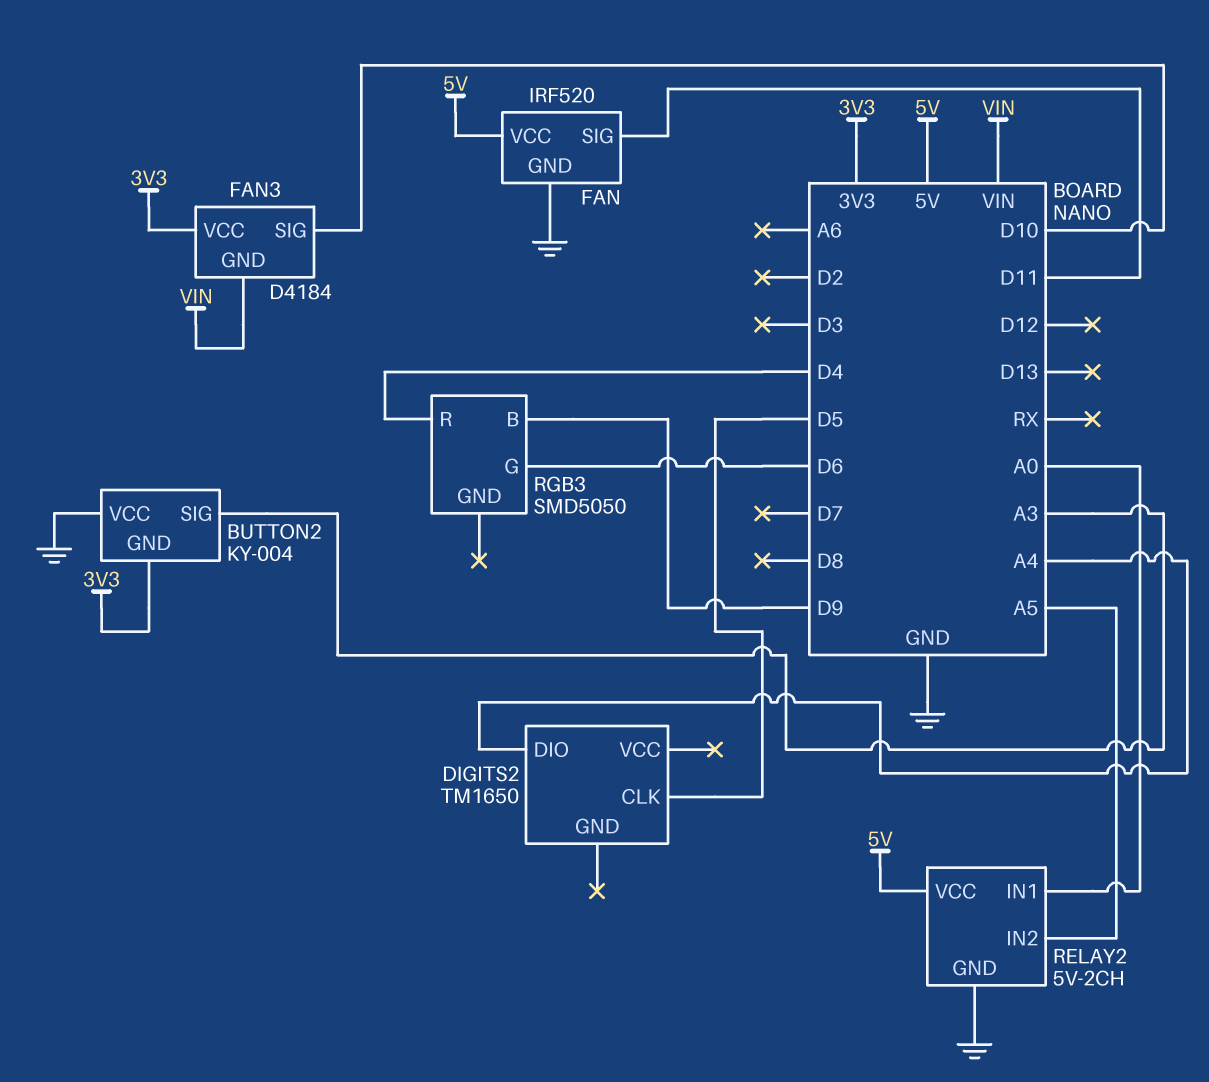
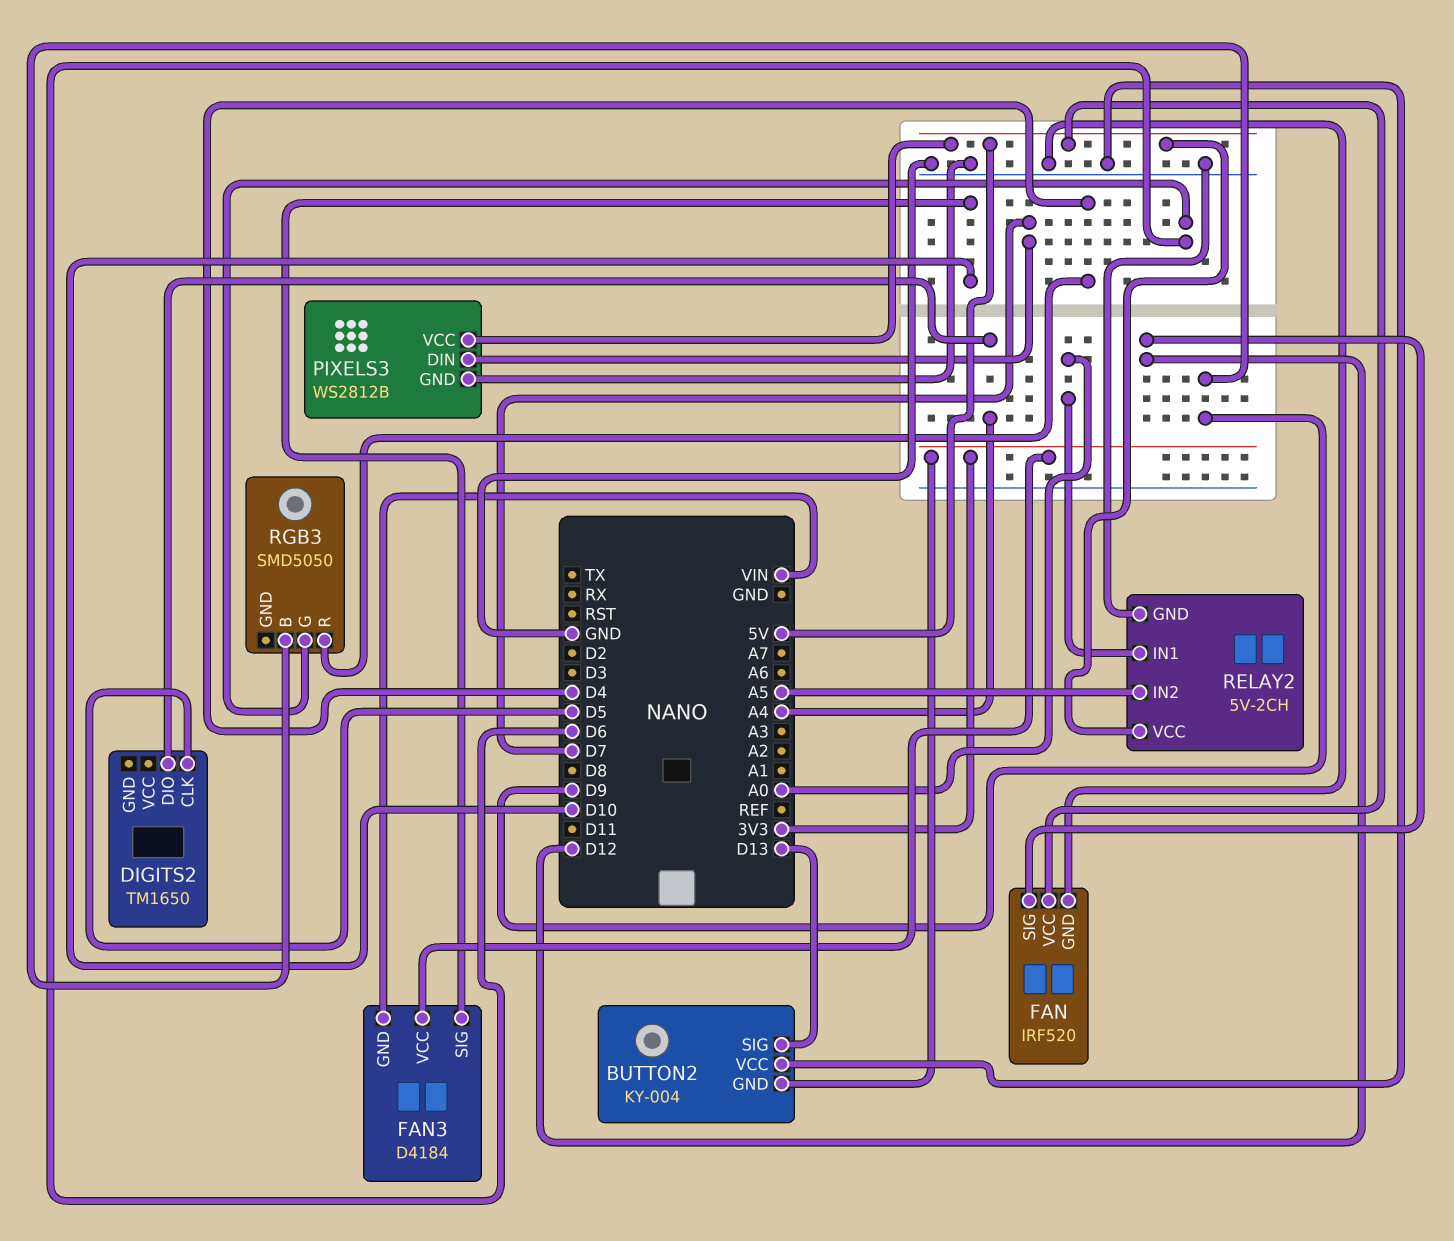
BUTTON2 pin SIG: A3 -> D13
FAN pin SIG: D11 -> D12
PIXELS3: none -> WS2812B
PIXELS3 pin DIN: none -> D7
PIXELS3 pin GND: none -> GND
PIXELS3 pin VCC: none -> 5V

